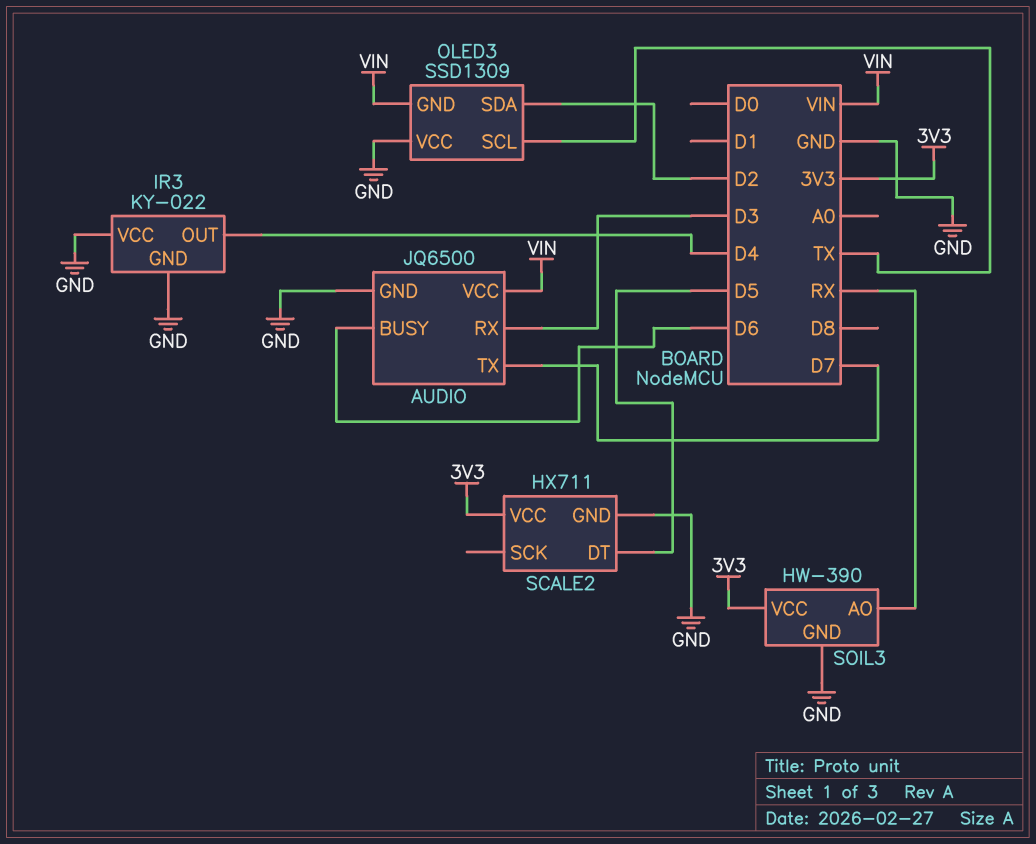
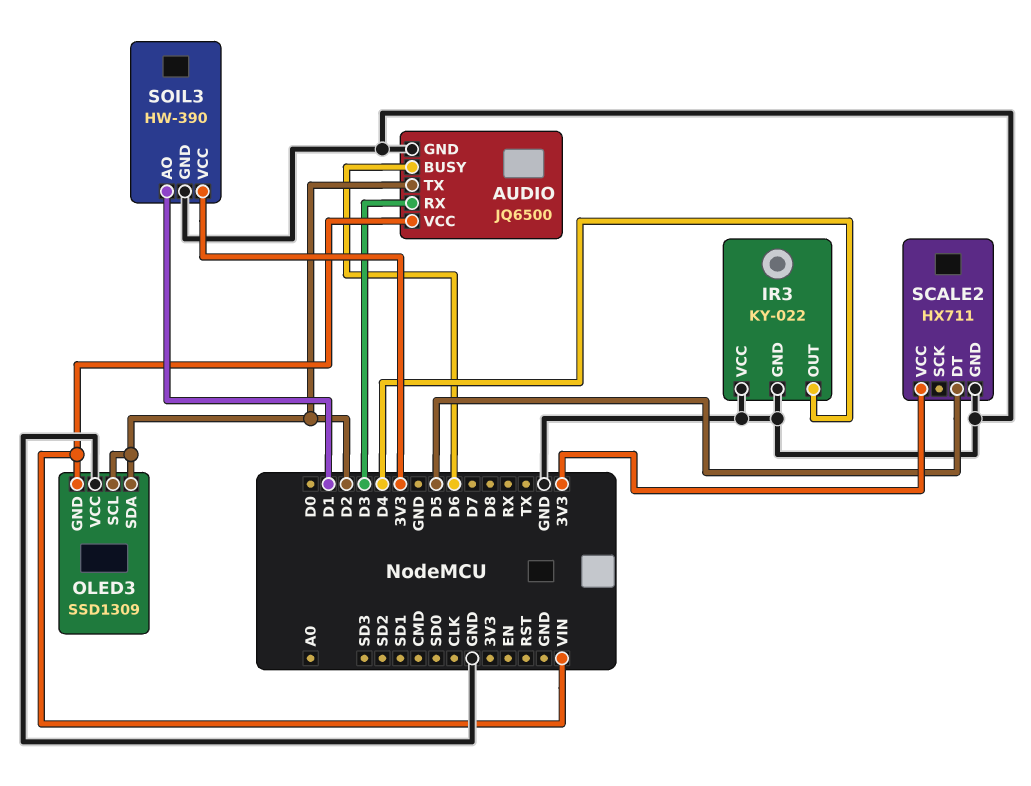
AUDIO pin TX: D7 -> D2
OLED3 pin SCL: TX -> D2
SOIL3 pin AO: RX -> D1

